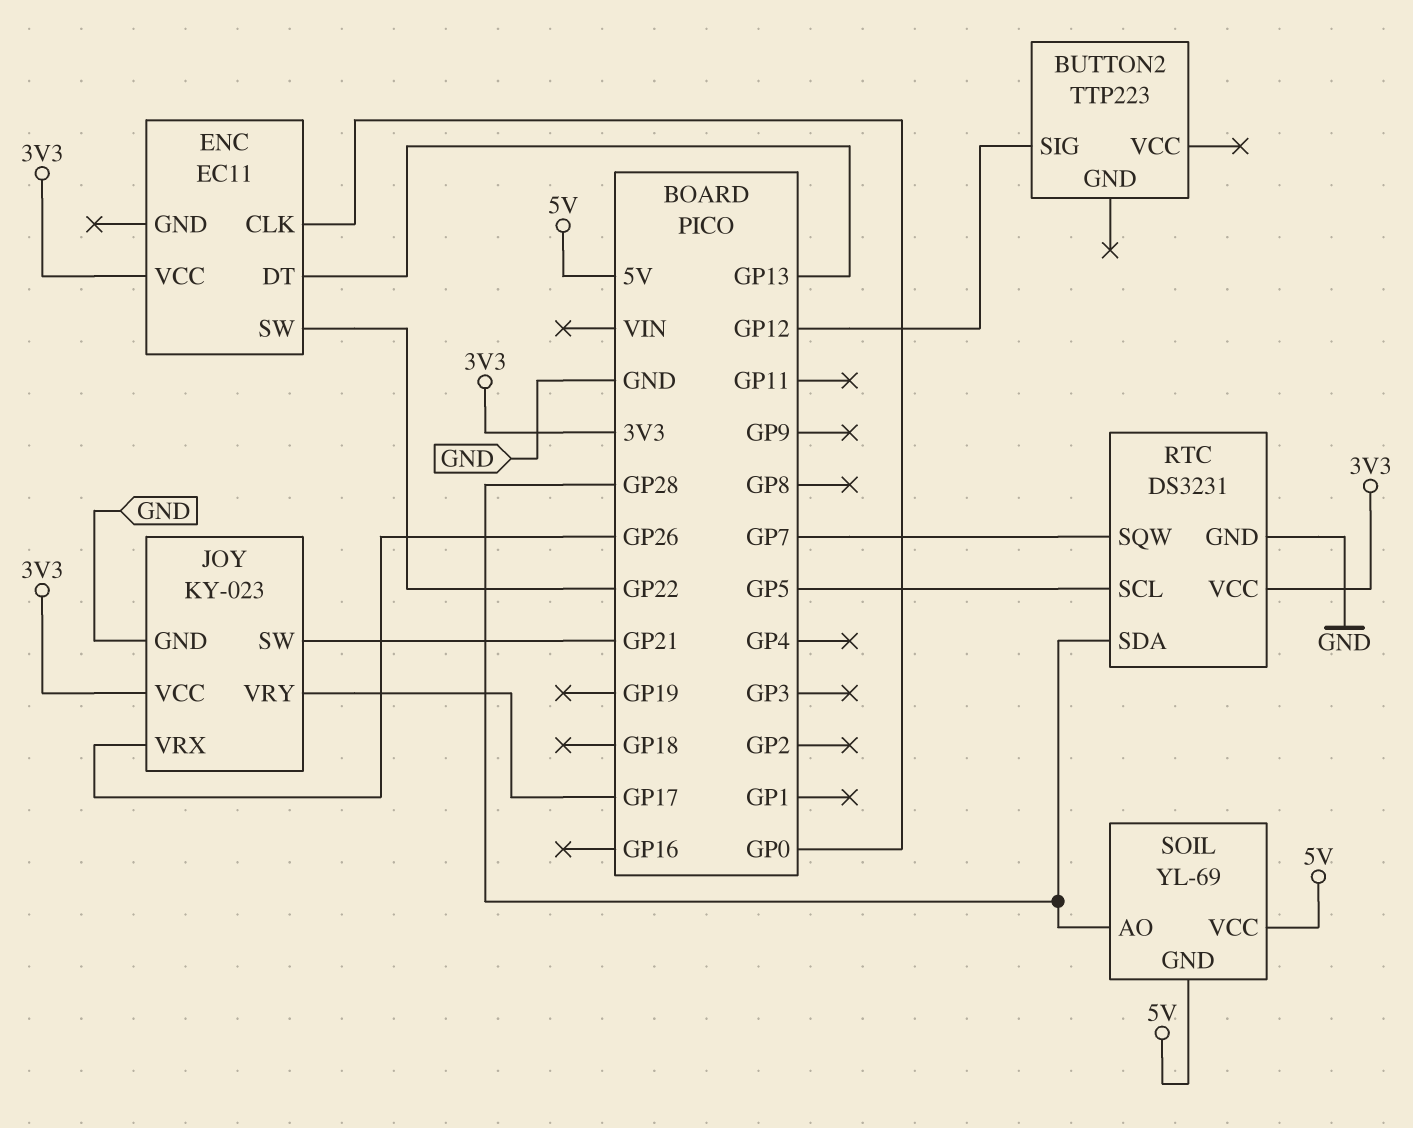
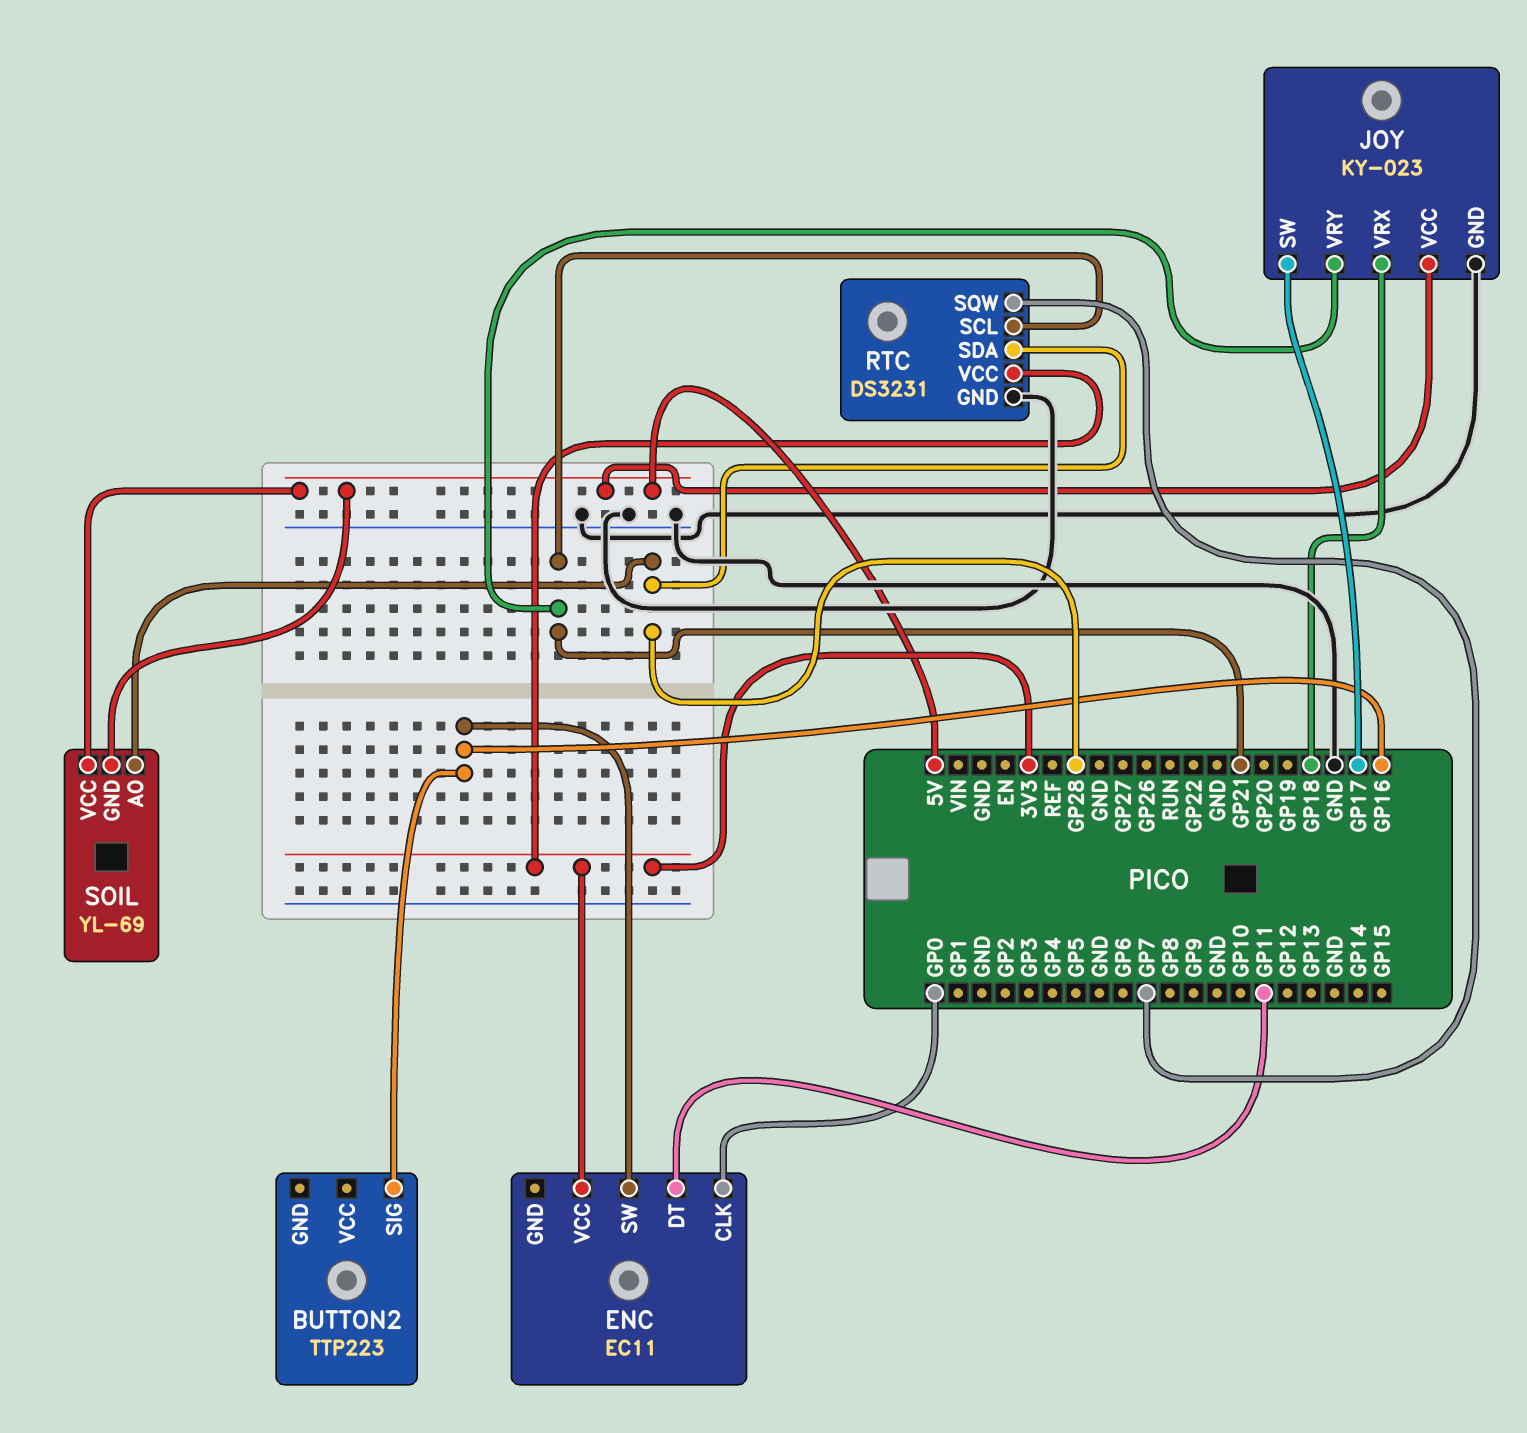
BUTTON2 pin SIG: GP12 -> GP16
ENC pin DT: GP13 -> GP11
ENC pin SW: GP22 -> GP16
JOY pin SW: GP21 -> GP17
JOY pin VCC: 3V3 -> 5V
JOY pin VRX: GP26 -> GP18
JOY pin VRY: GP17 -> GP21
RTC pin SCL: GP5 -> GP21

